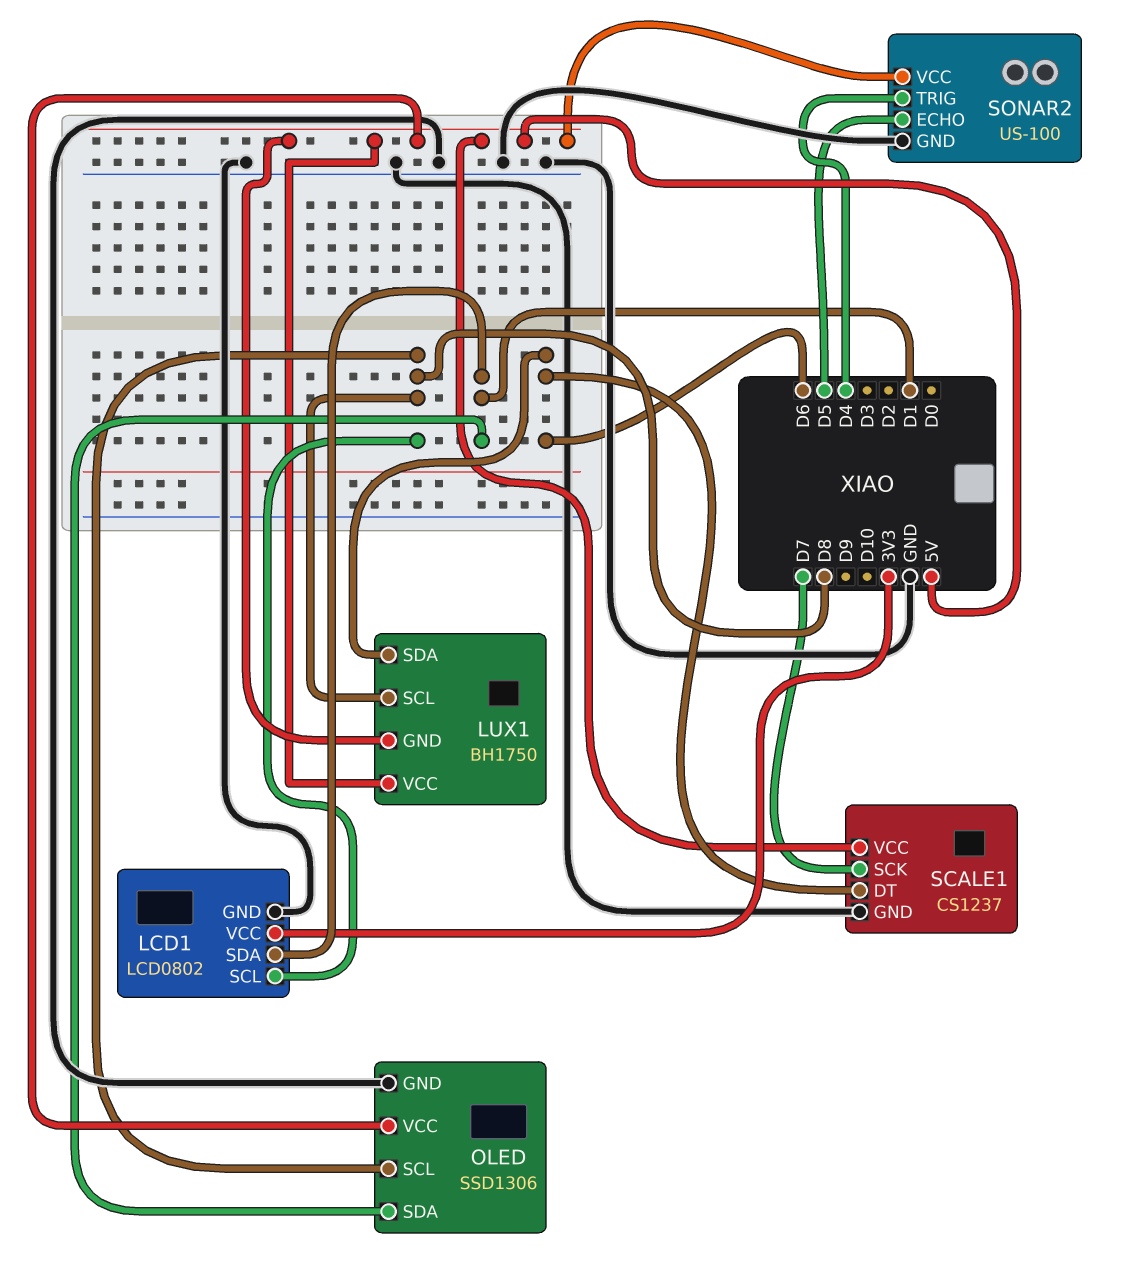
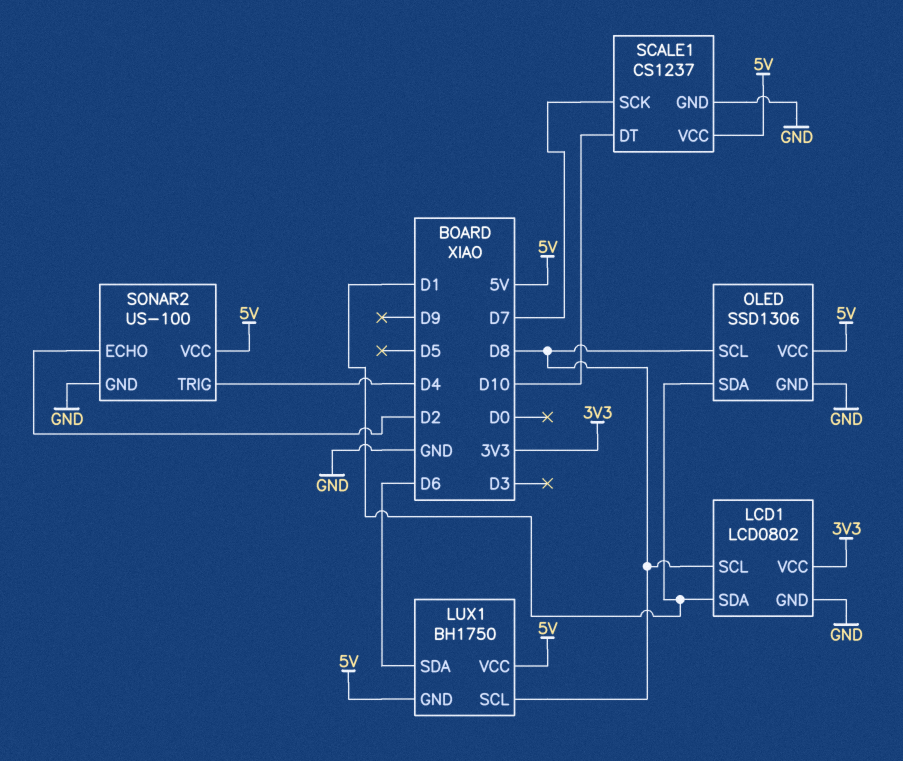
SCALE1 pin DT: D6 -> D10
SONAR2 pin ECHO: D5 -> D2

